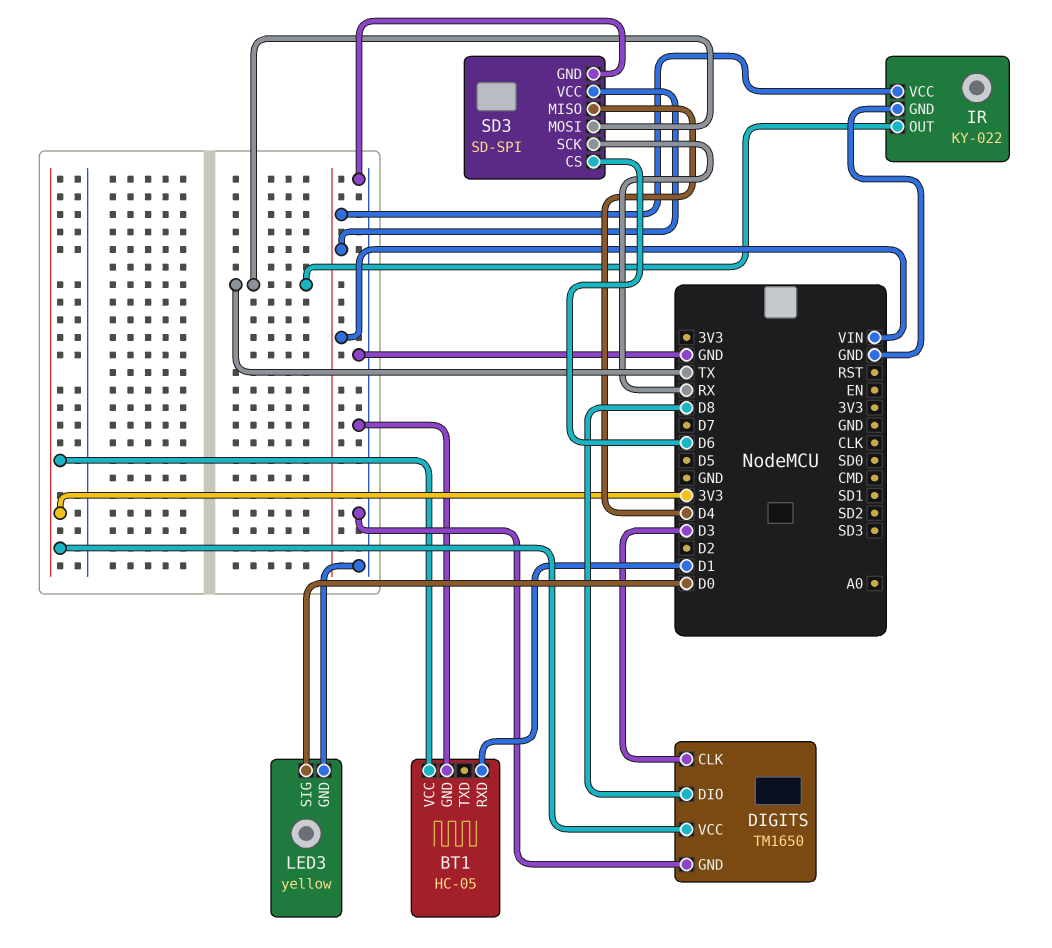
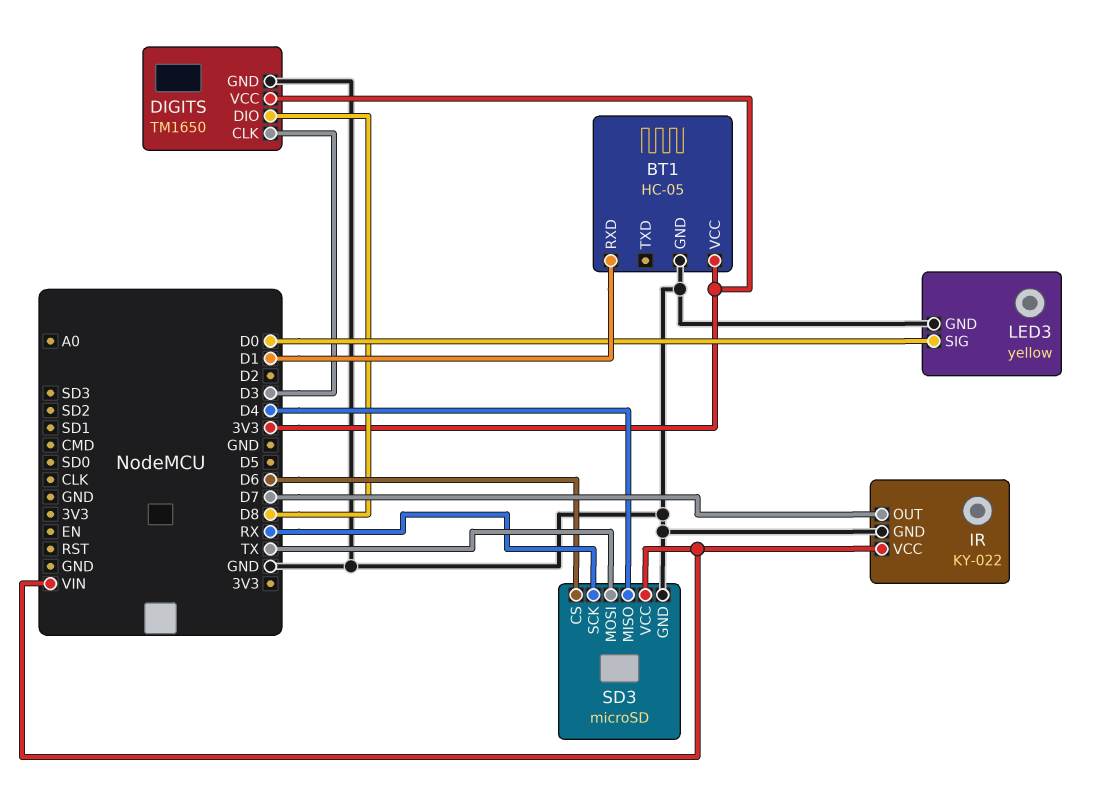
IR pin OUT: TX -> D7
SD3: SD-SPI -> microSD

